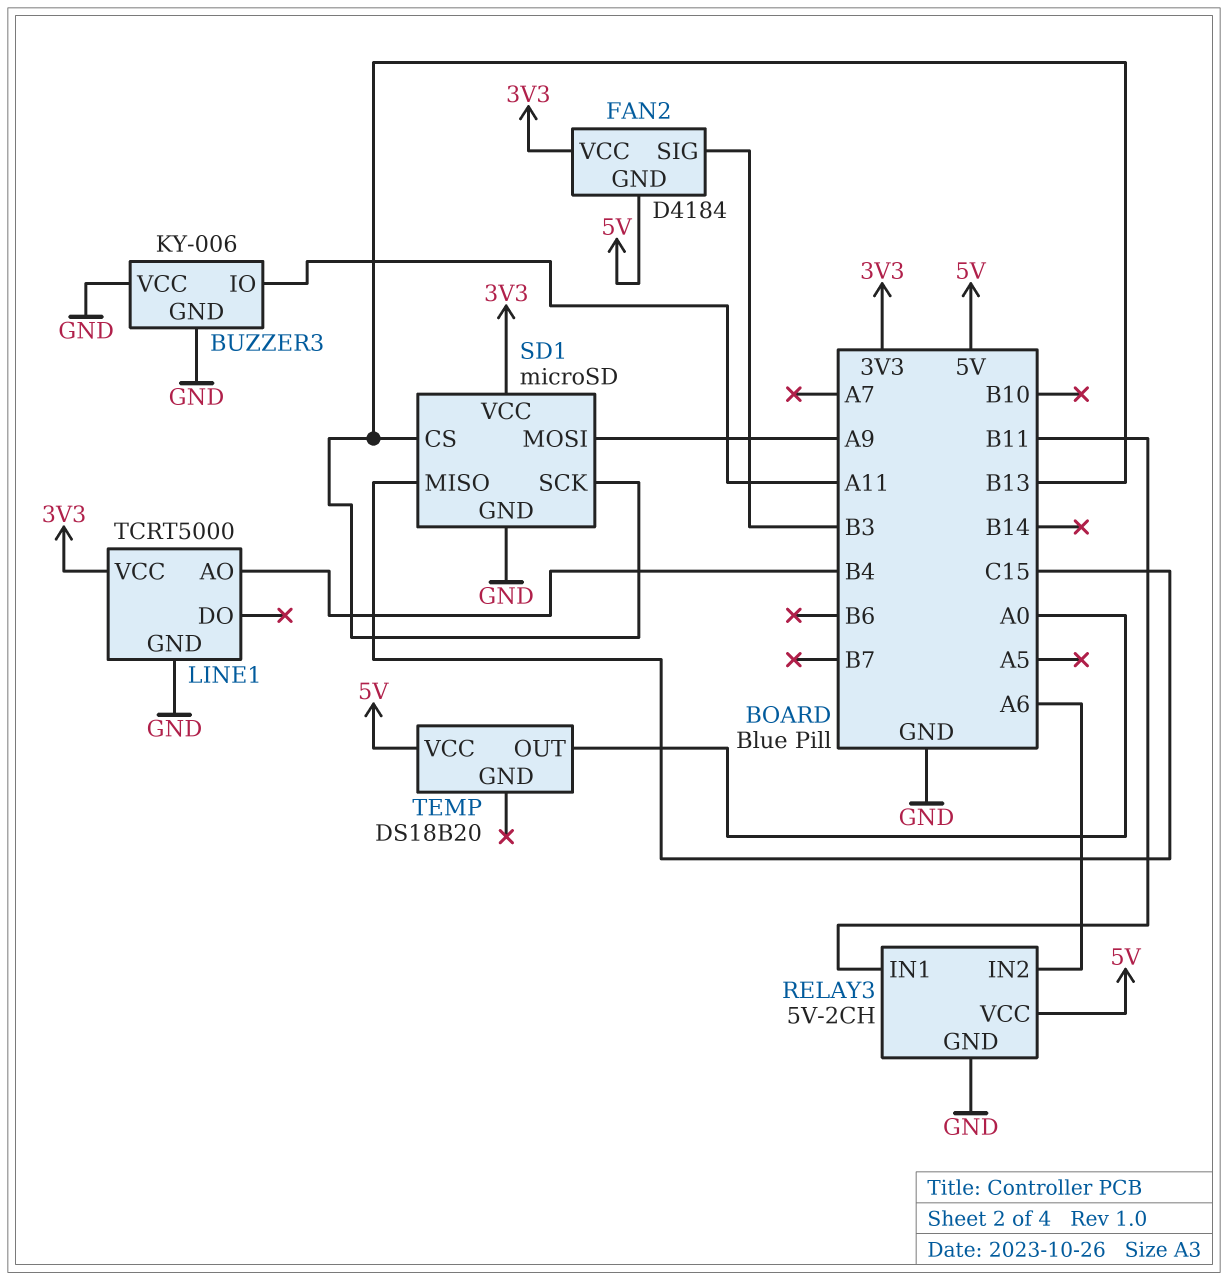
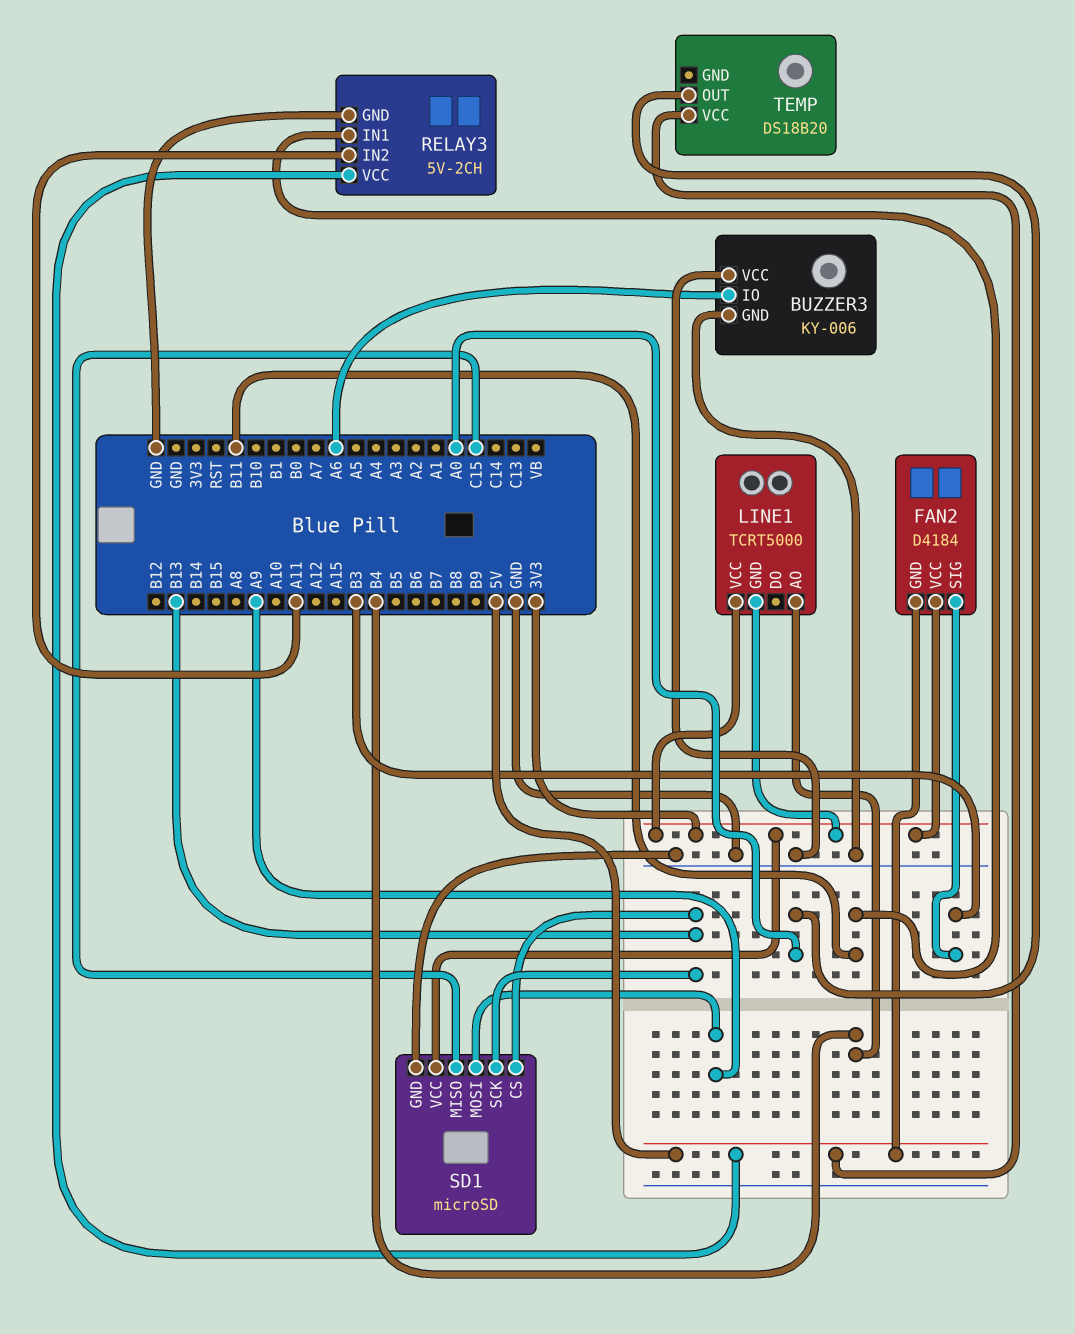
BUZZER3 pin IO: A11 -> A6
LINE1 pin GND: GND -> 3V3
RELAY3 pin IN2: A6 -> A11

